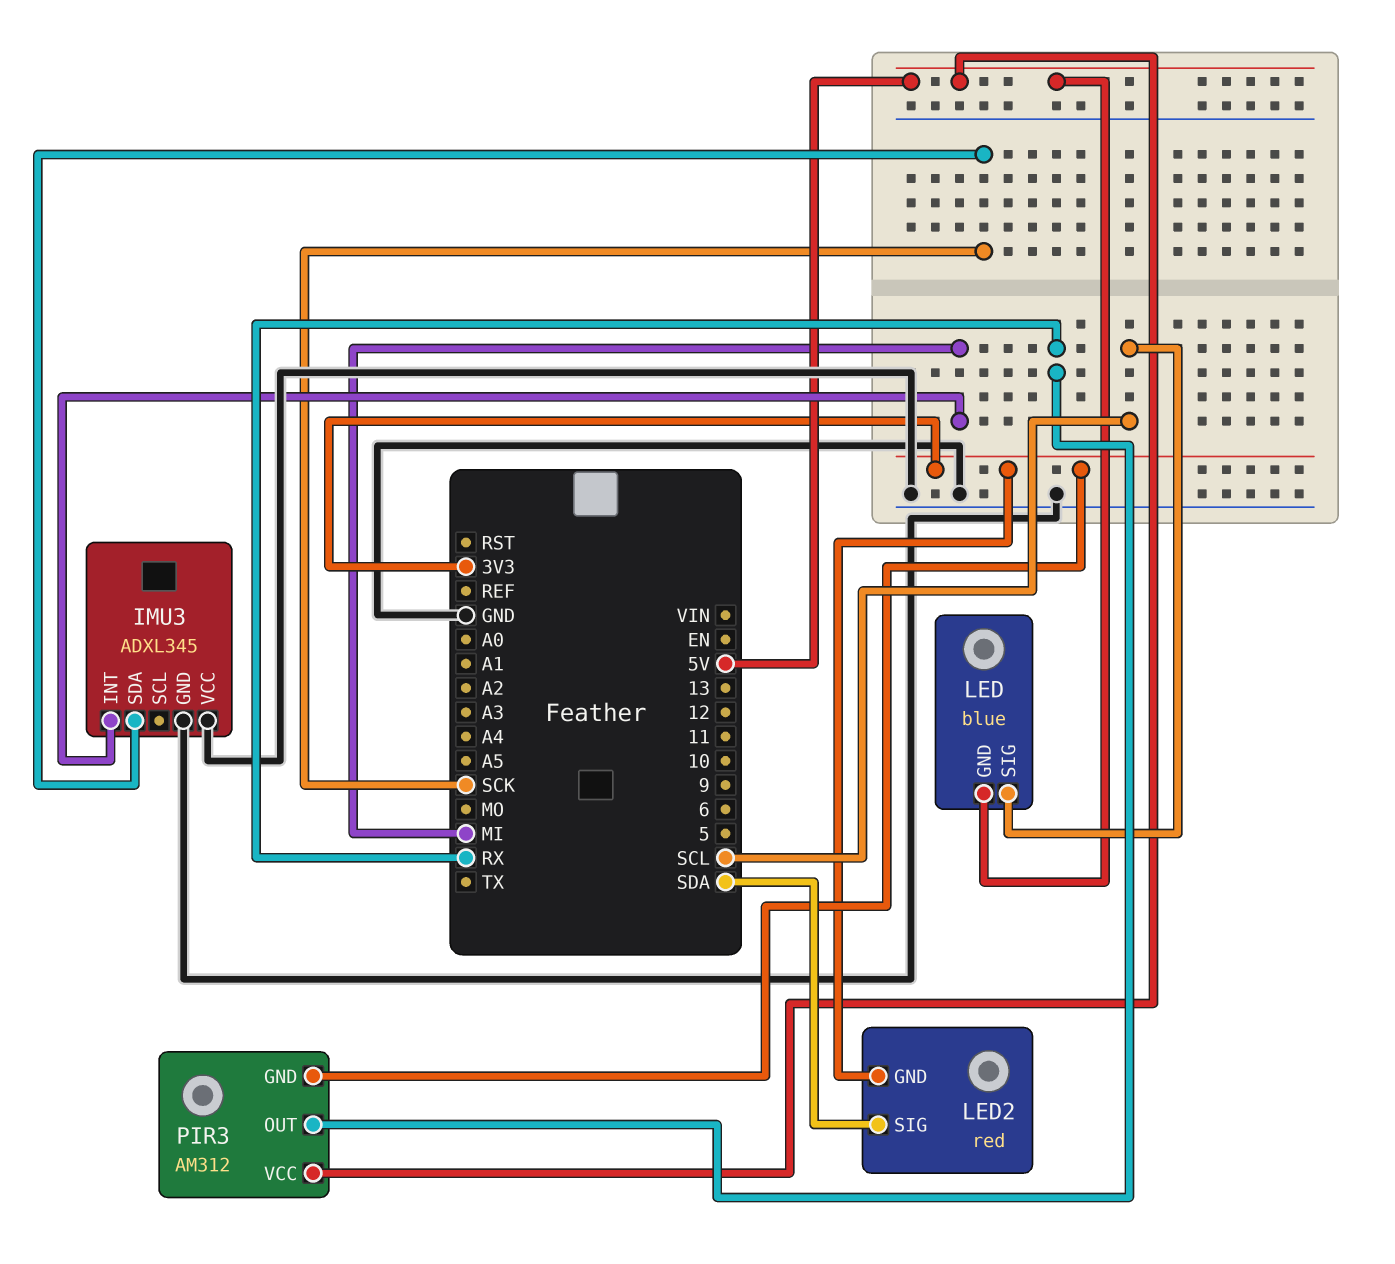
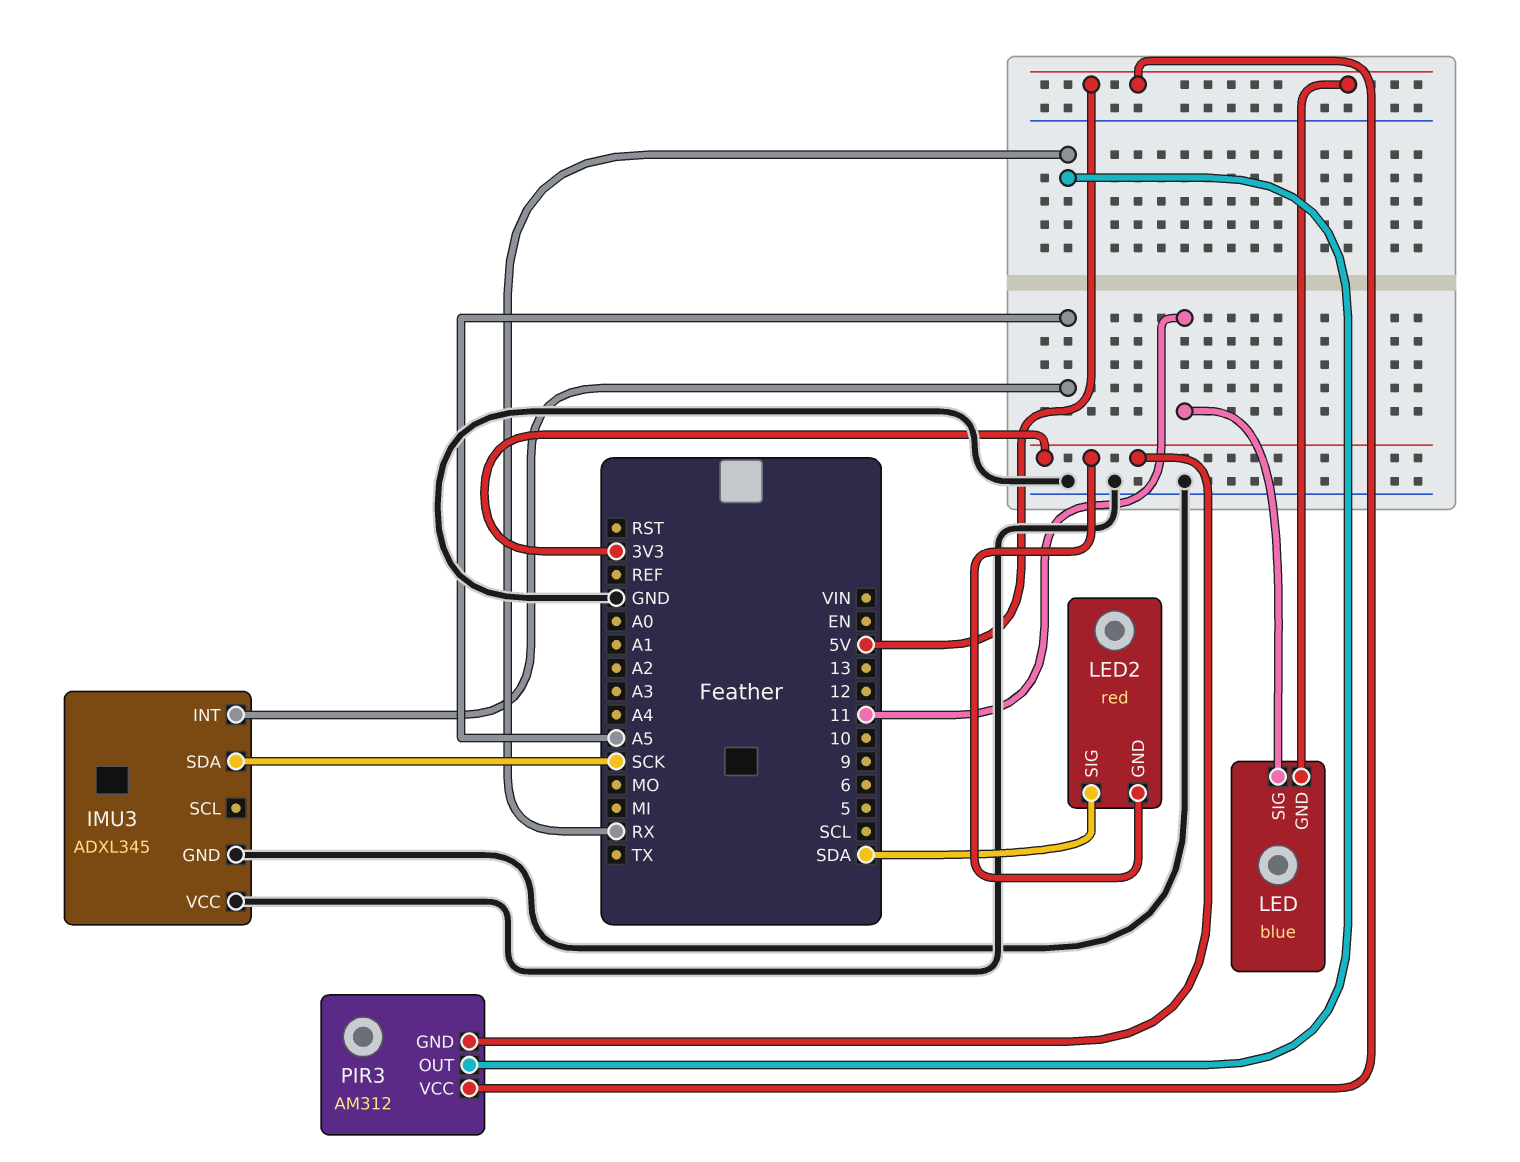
IMU3 pin INT: MI -> A5
LED pin SIG: SCL -> 11

